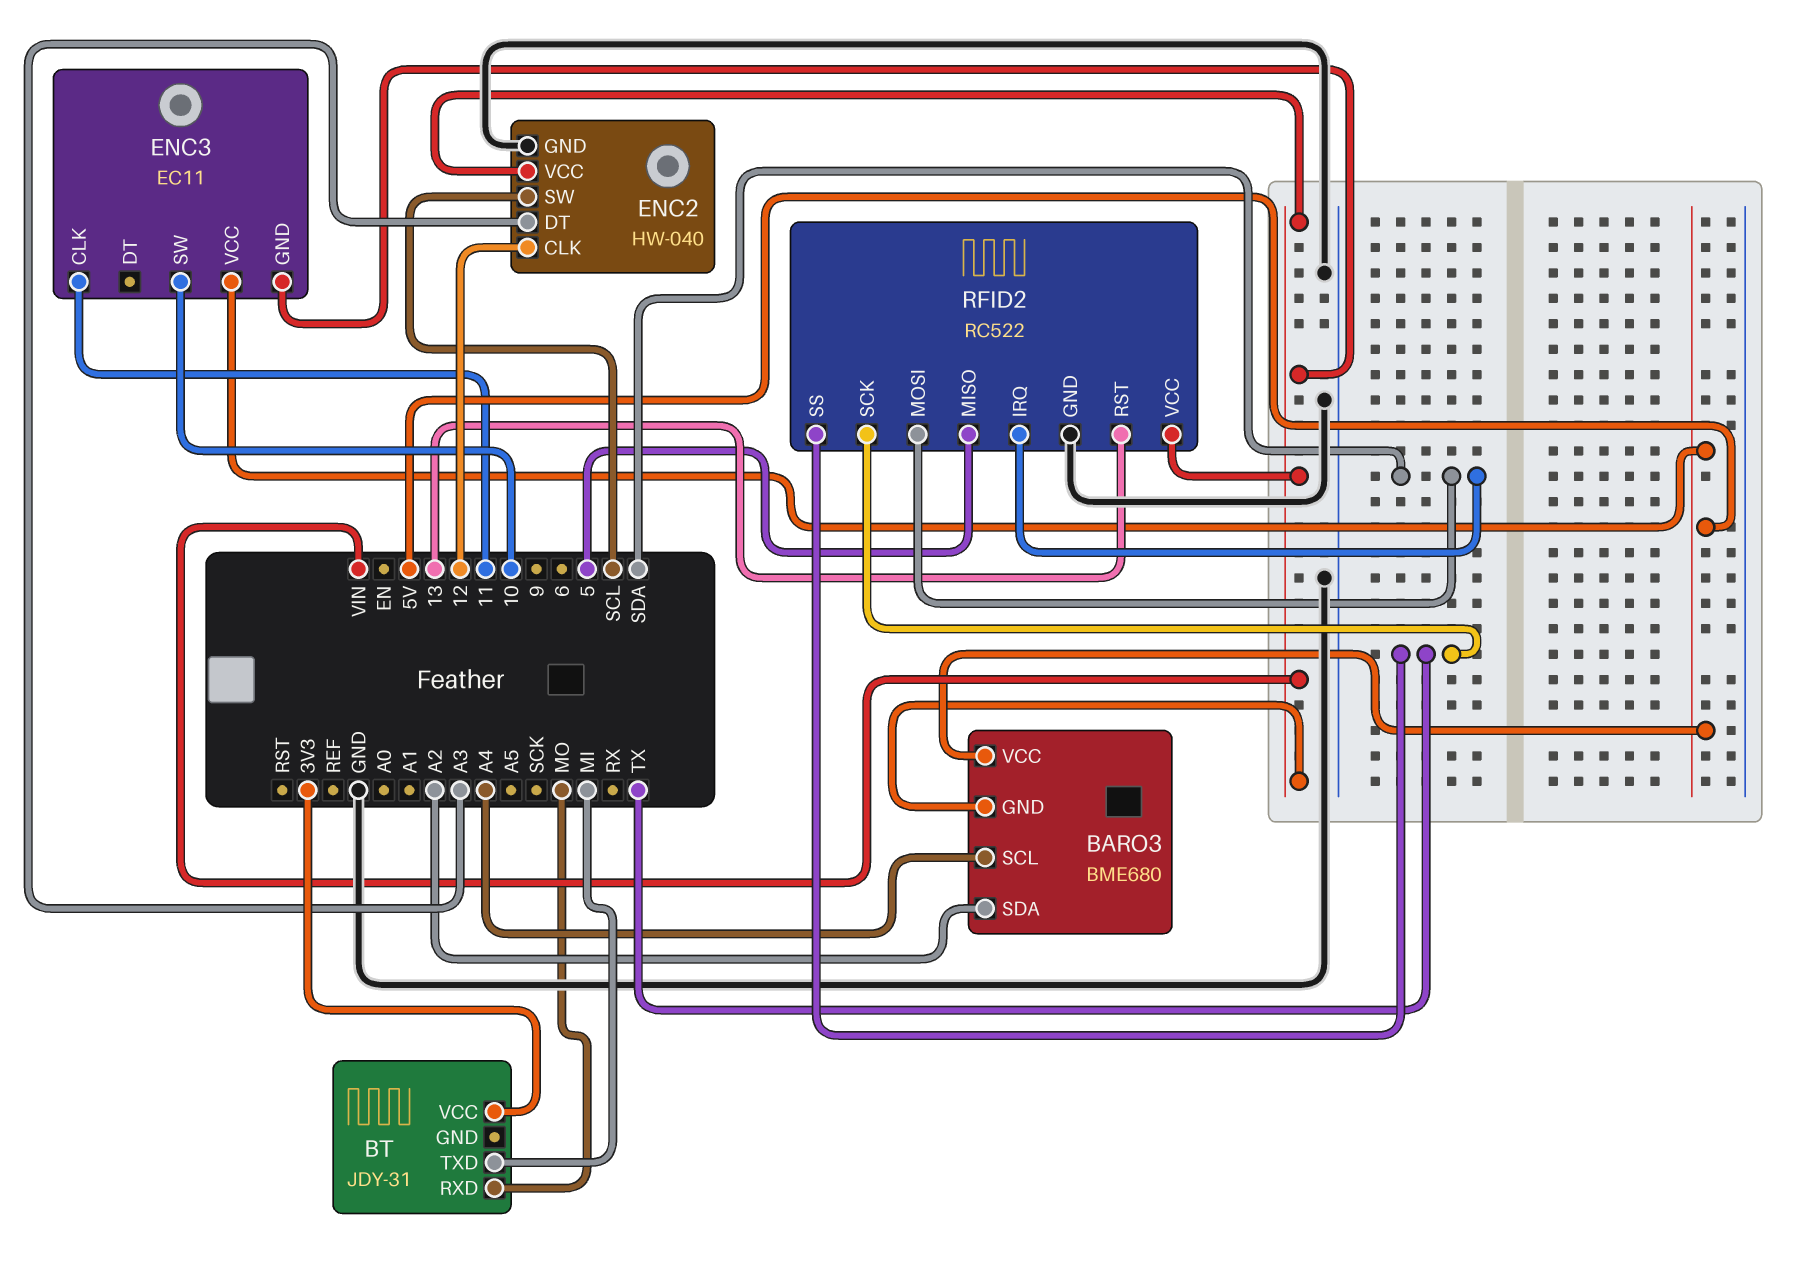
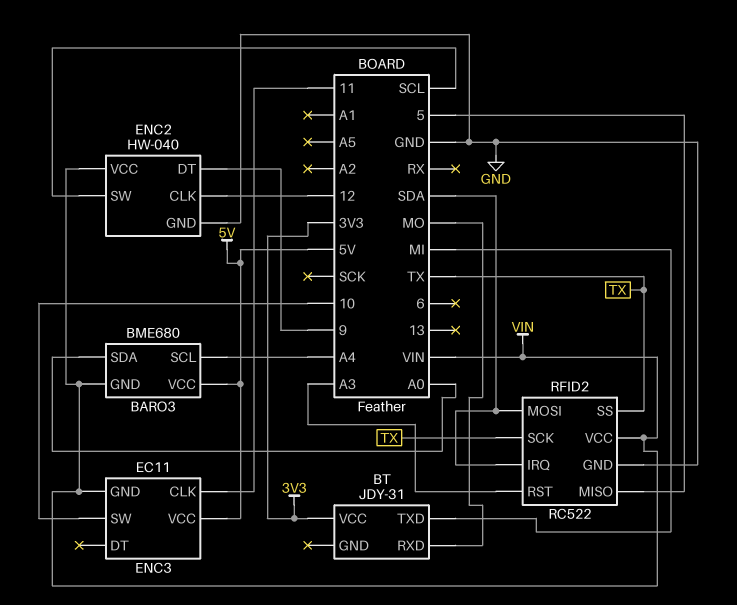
BARO3 pin SDA: A2 -> A0
ENC2 pin DT: A3 -> 9
RFID2 pin RST: 13 -> A3

